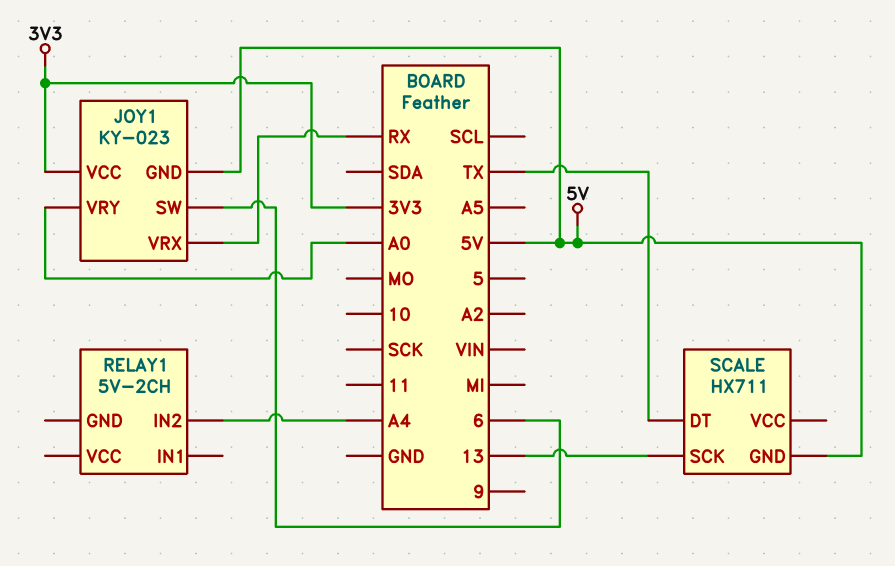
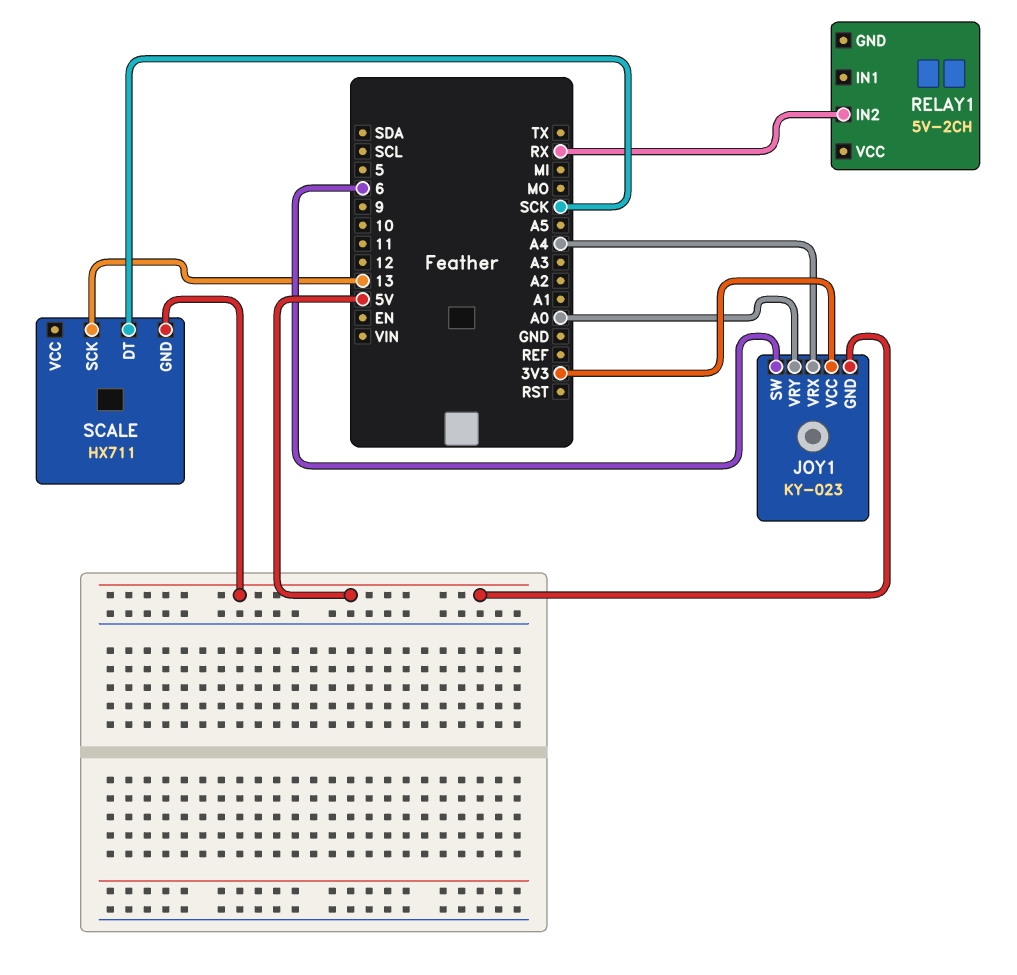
JOY1 pin VRX: RX -> A4
RELAY1 pin IN2: A4 -> RX
SCALE pin DT: TX -> SCK

